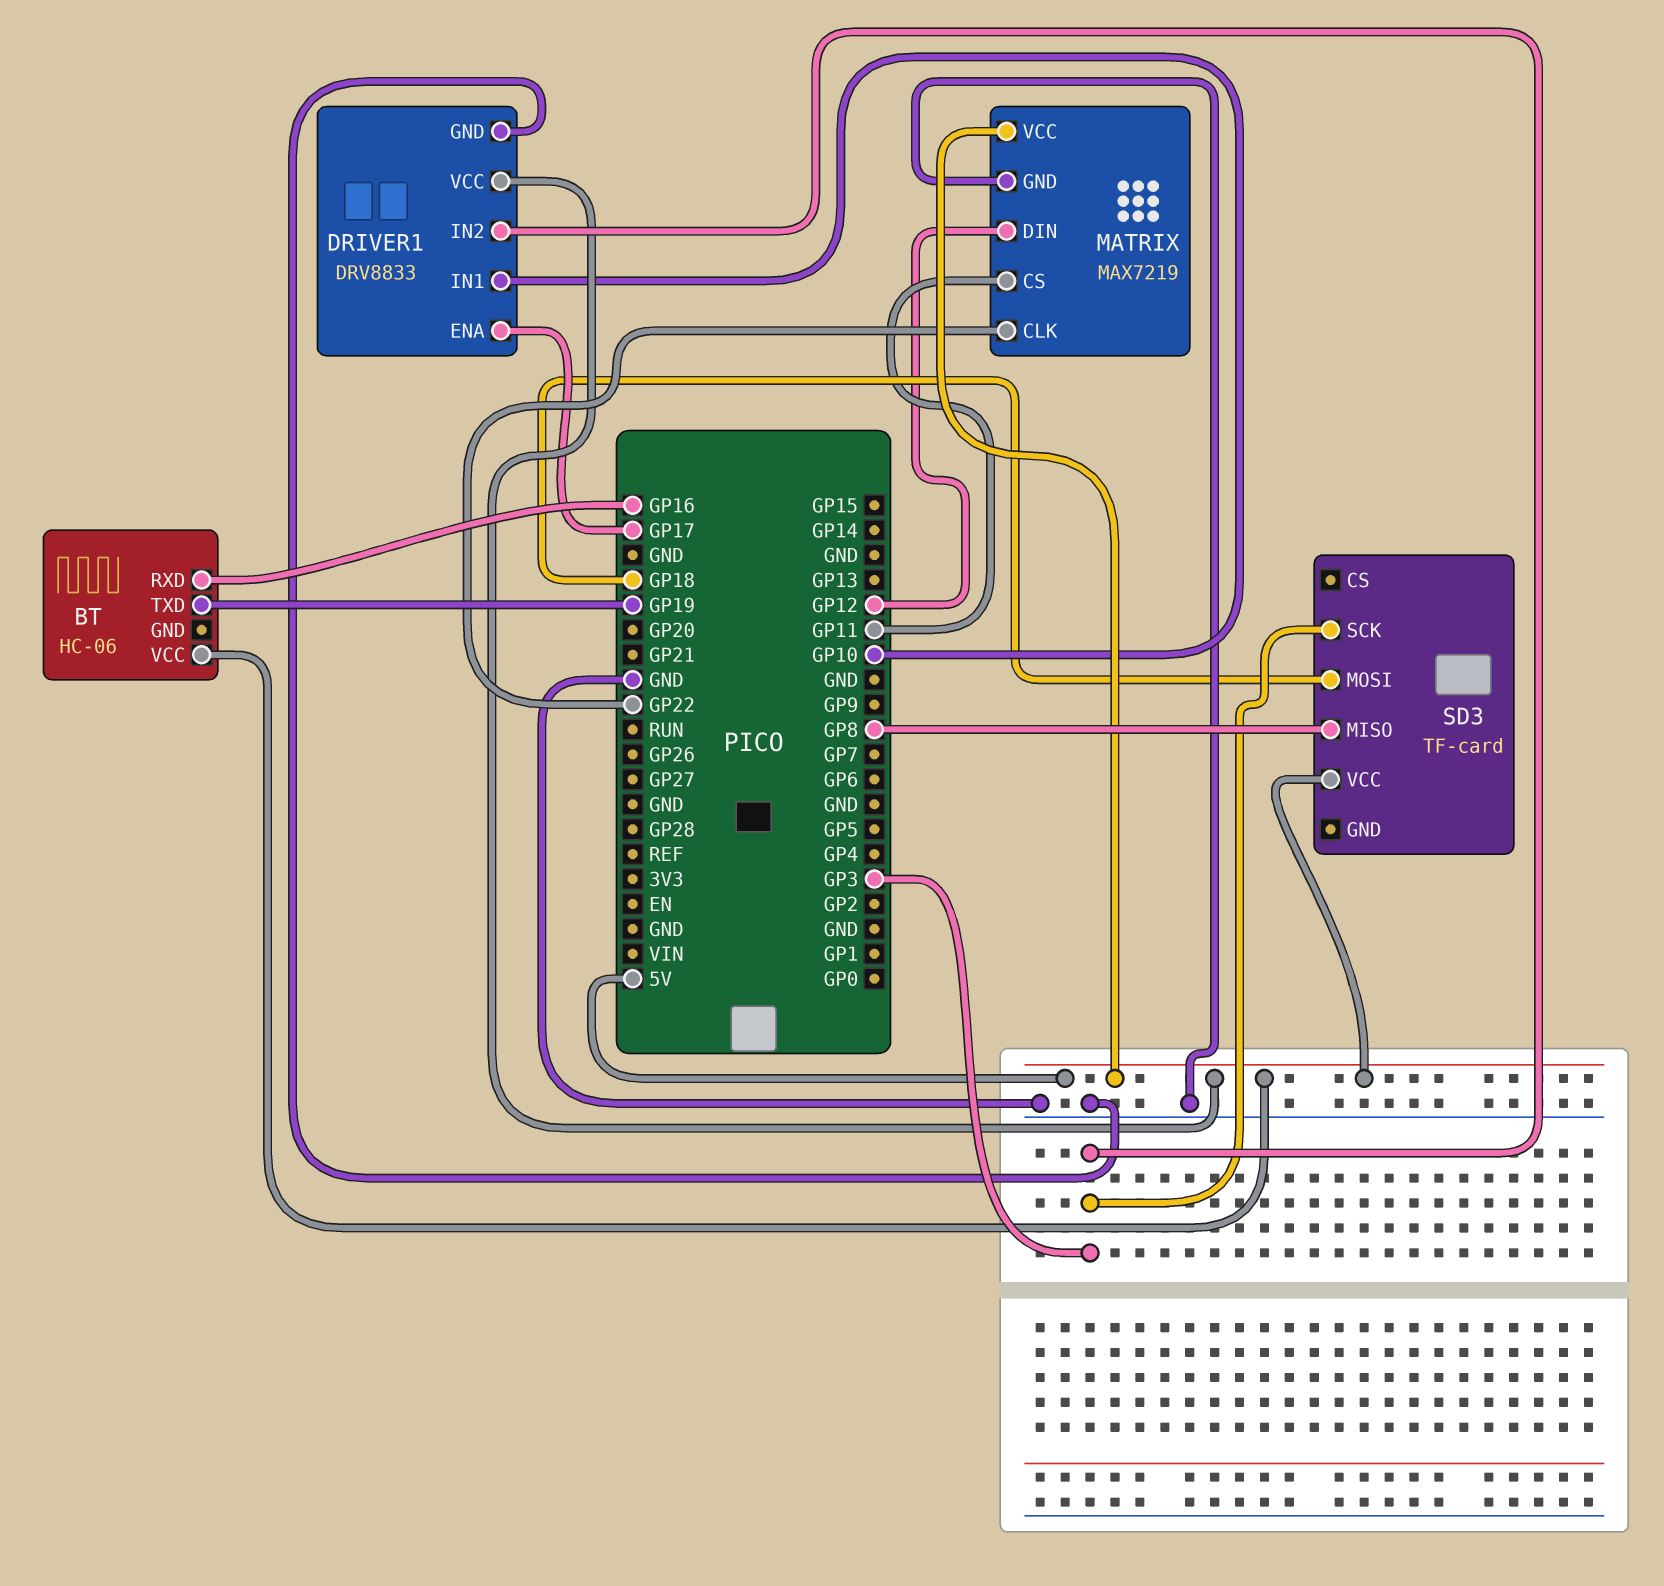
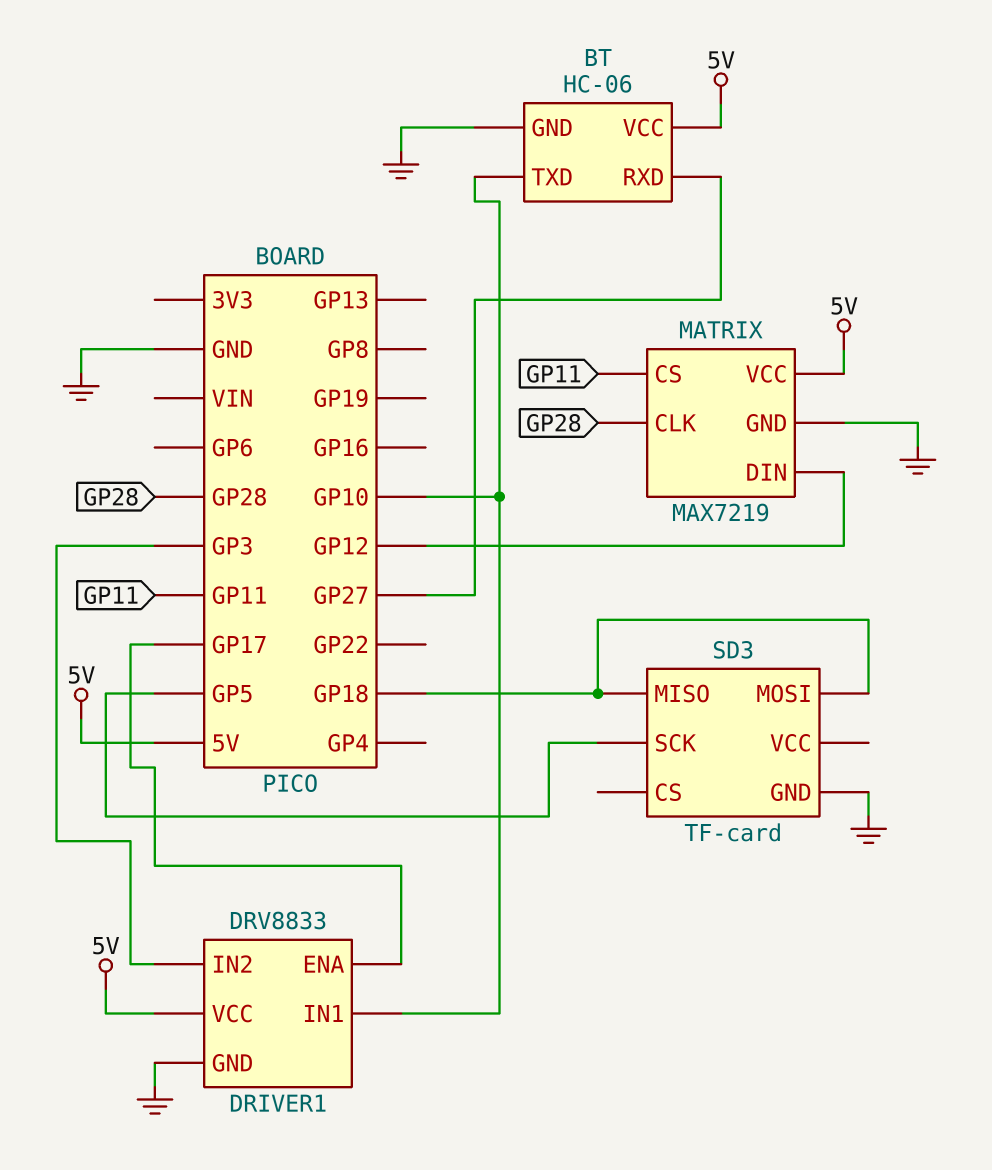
BT pin GND: none -> GND
BT pin RXD: GP16 -> GP27
BT pin TXD: GP19 -> GP10
MATRIX pin CLK: GP22 -> GP28
SD3 pin GND: none -> GND
SD3 pin MISO: GP8 -> GP18
SD3 pin SCK: GP3 -> GP5
SD3 pin VCC: 5V -> none

